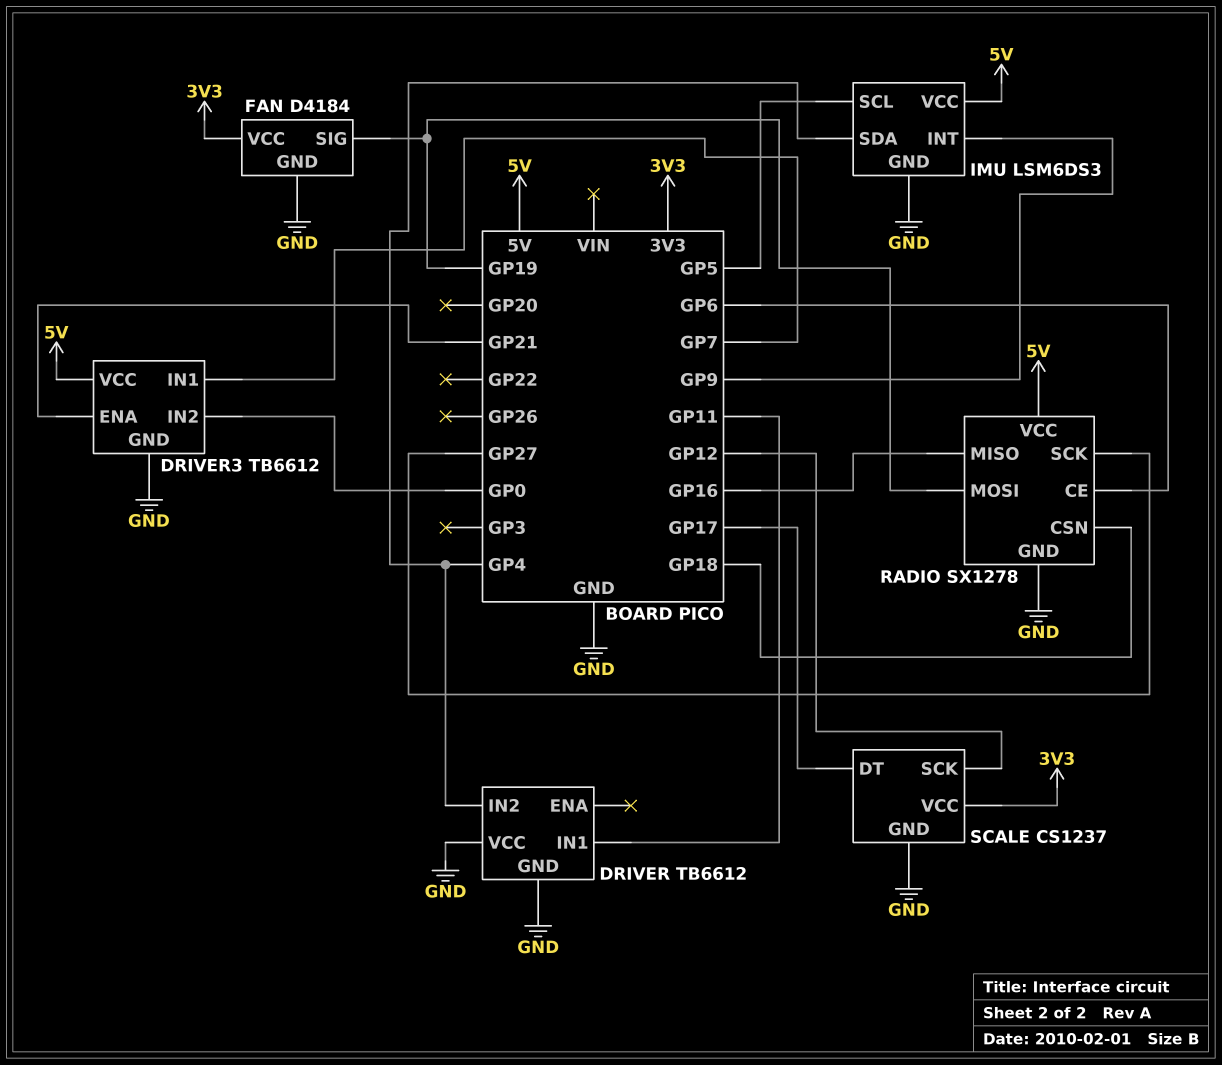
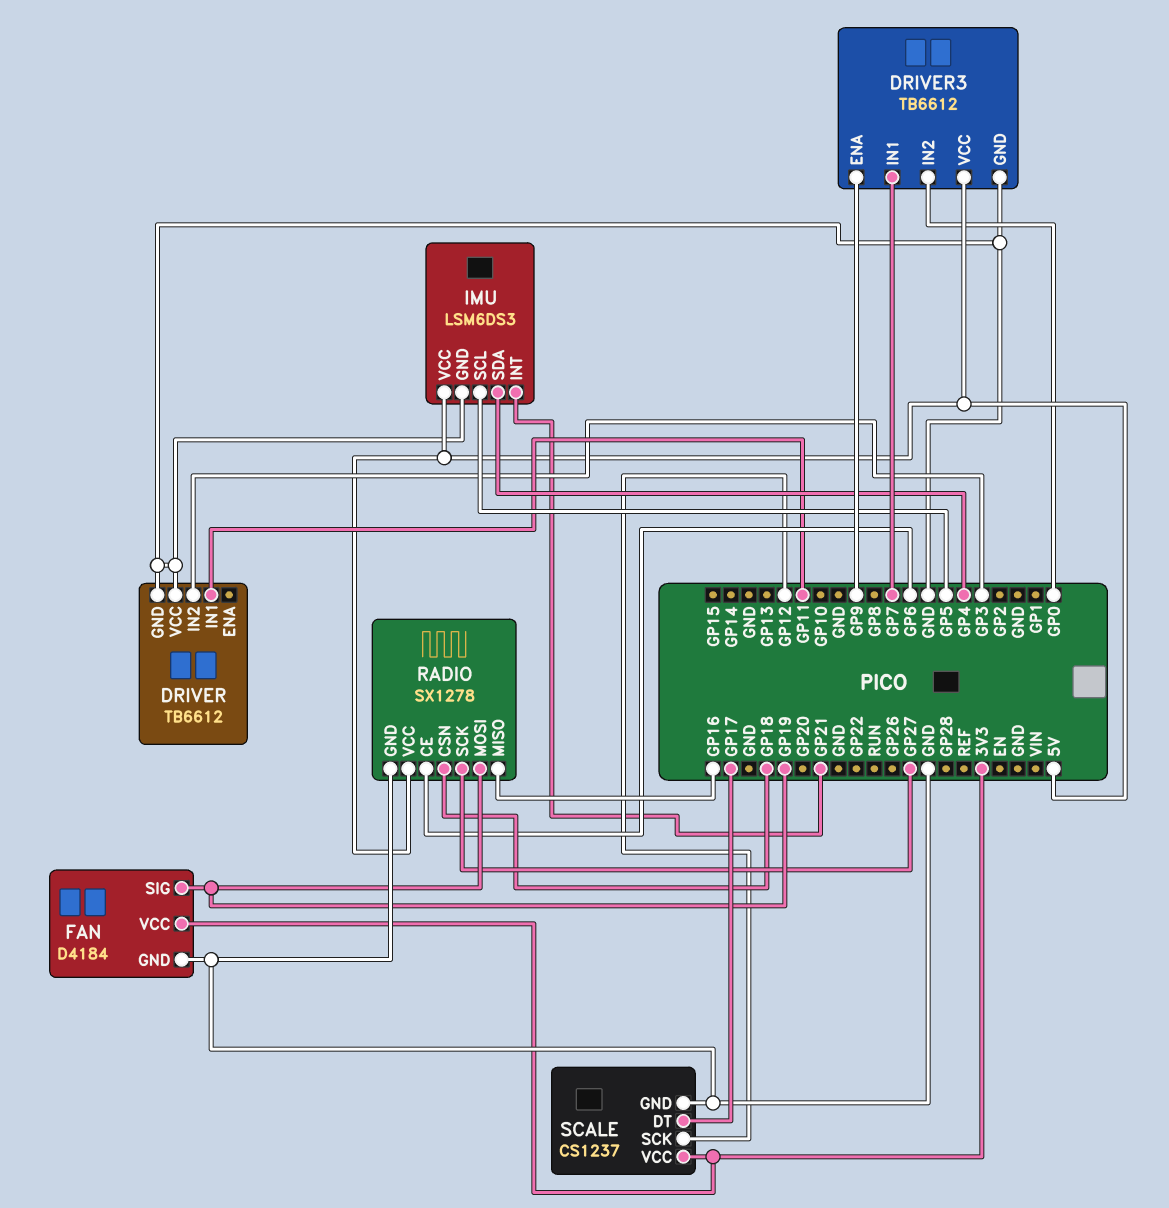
DRIVER pin IN2: GP4 -> GP3
DRIVER3 pin ENA: GP21 -> GP9
IMU pin INT: GP9 -> GP21

